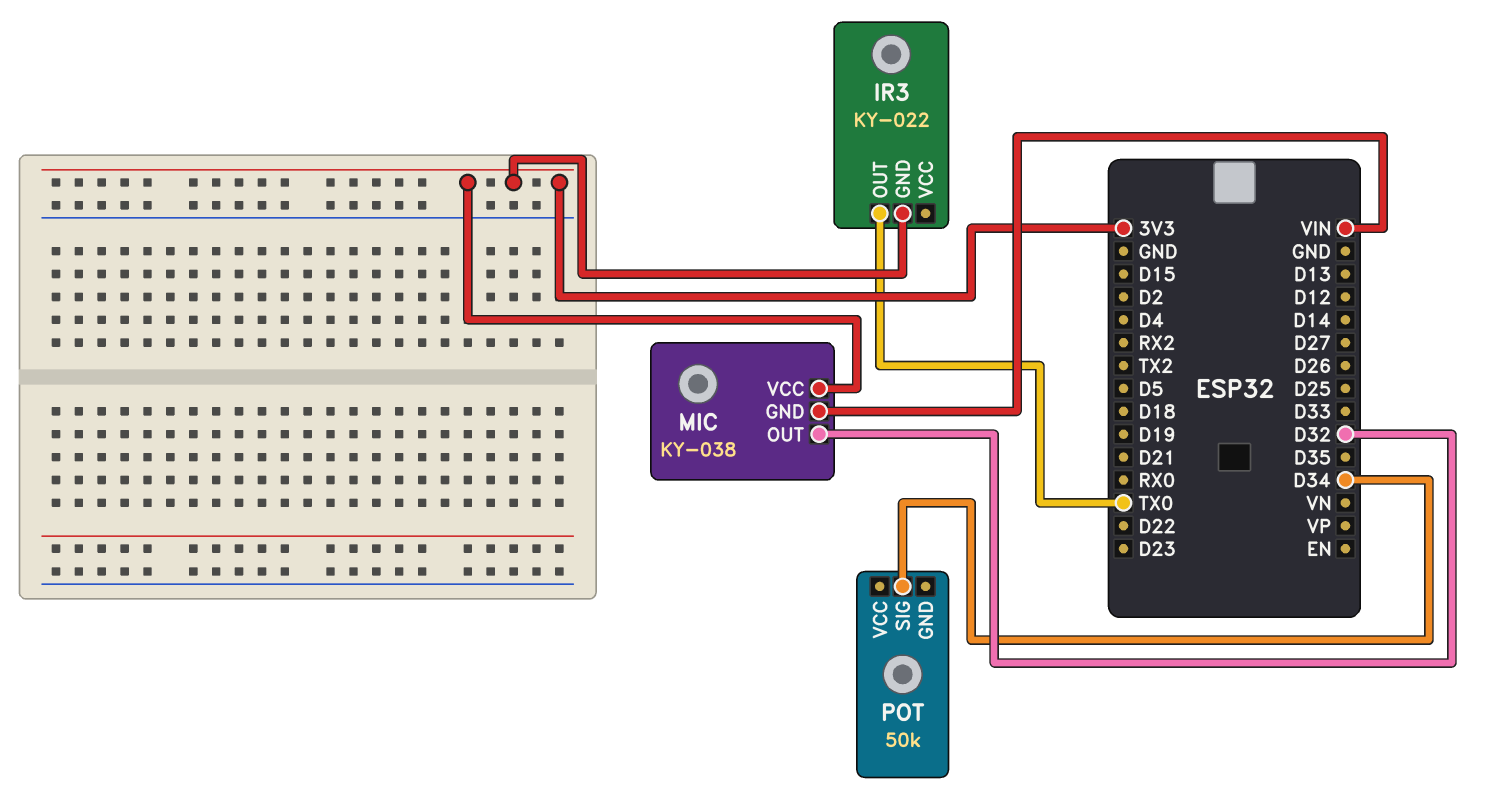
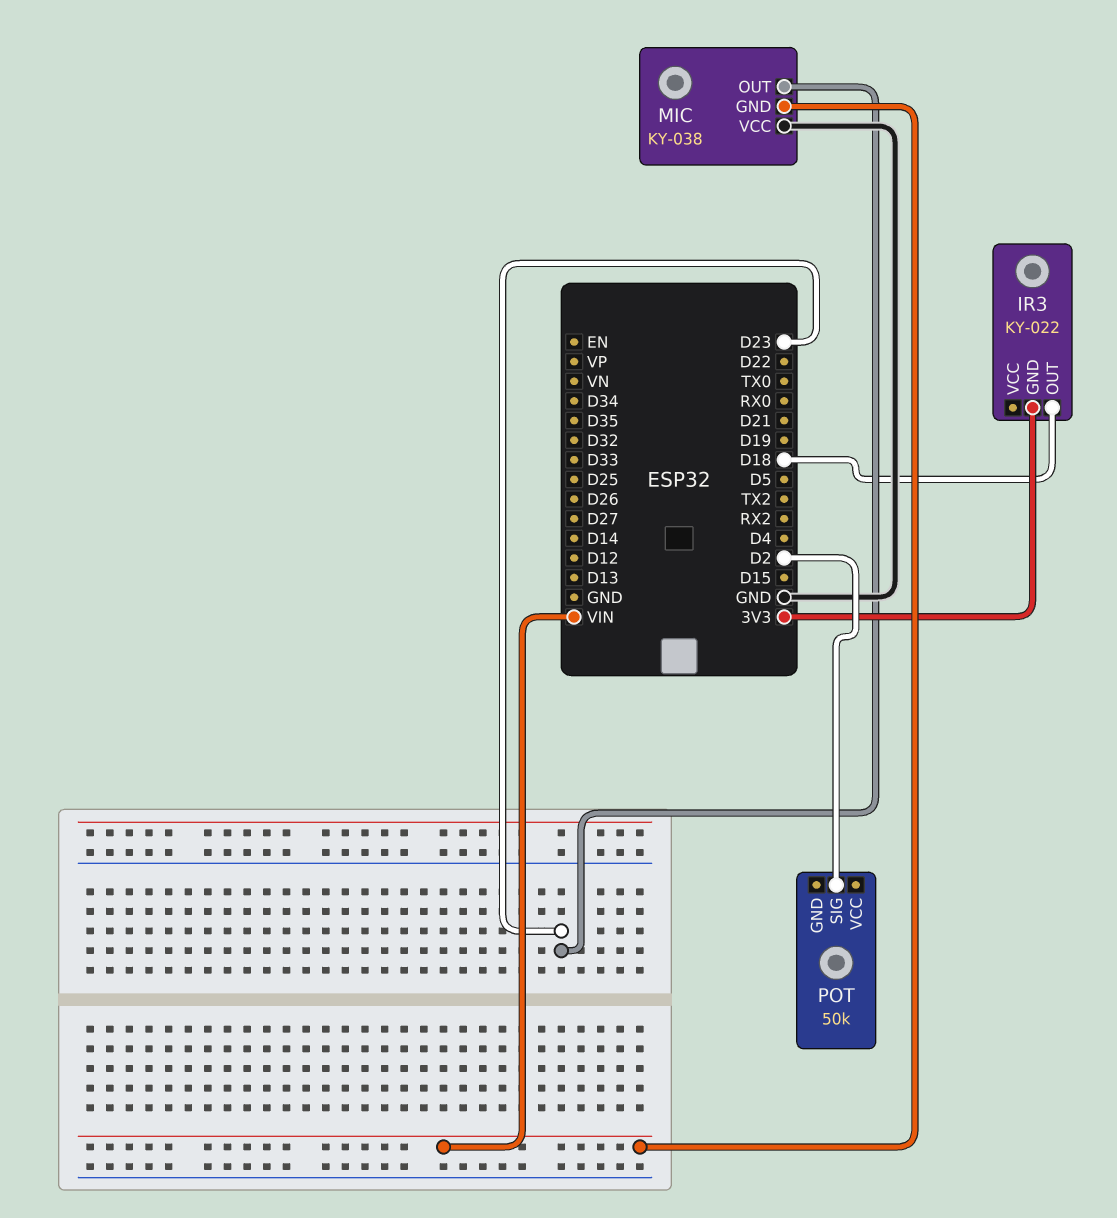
IR3 pin OUT: TX0 -> D18
MIC pin OUT: D32 -> D23
MIC pin VCC: 3V3 -> GND
POT pin SIG: D34 -> D2

